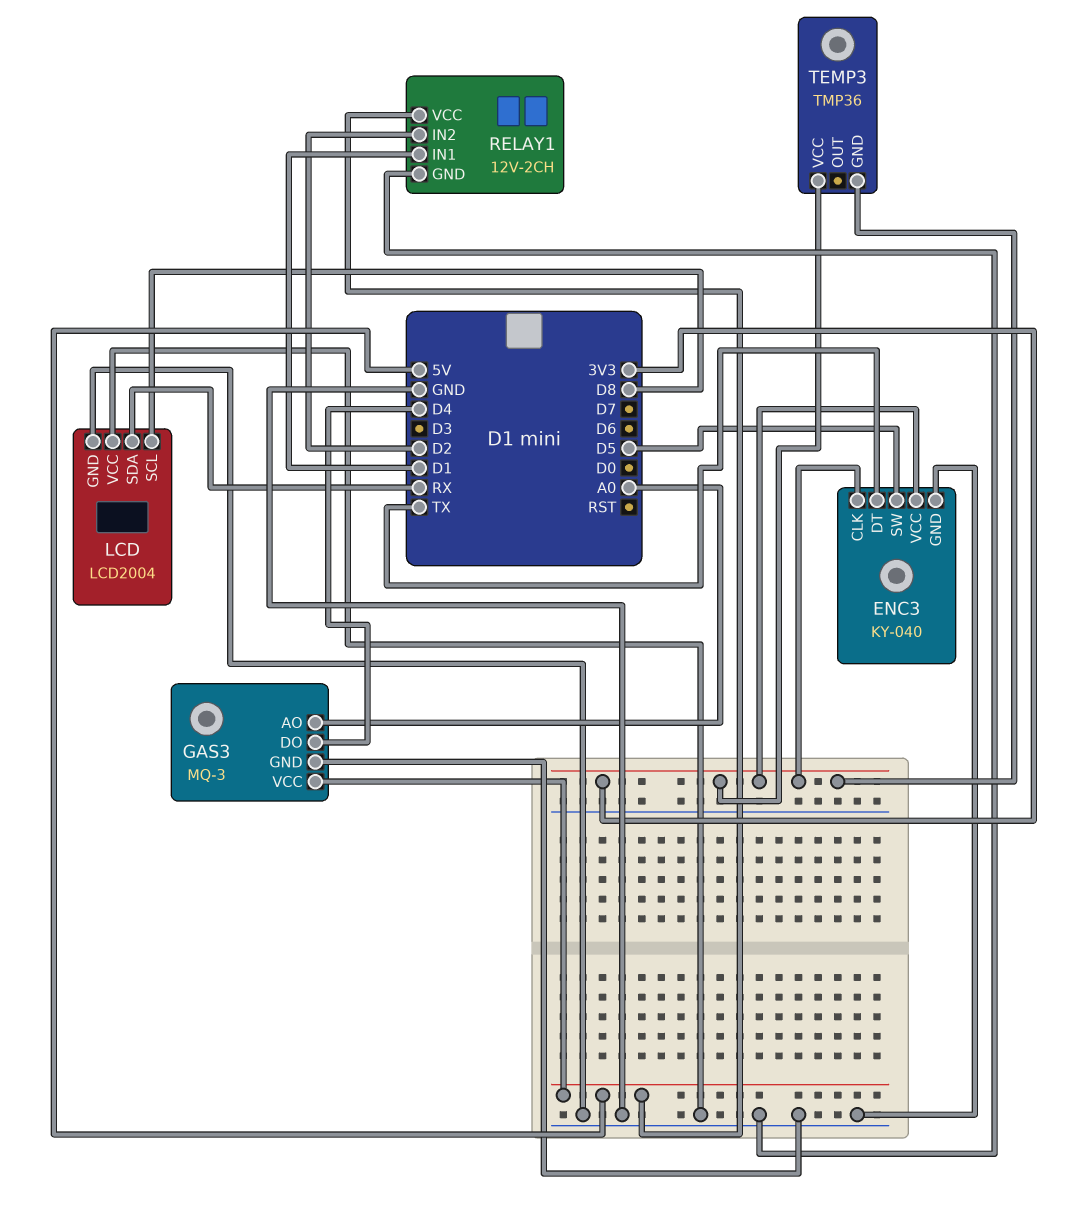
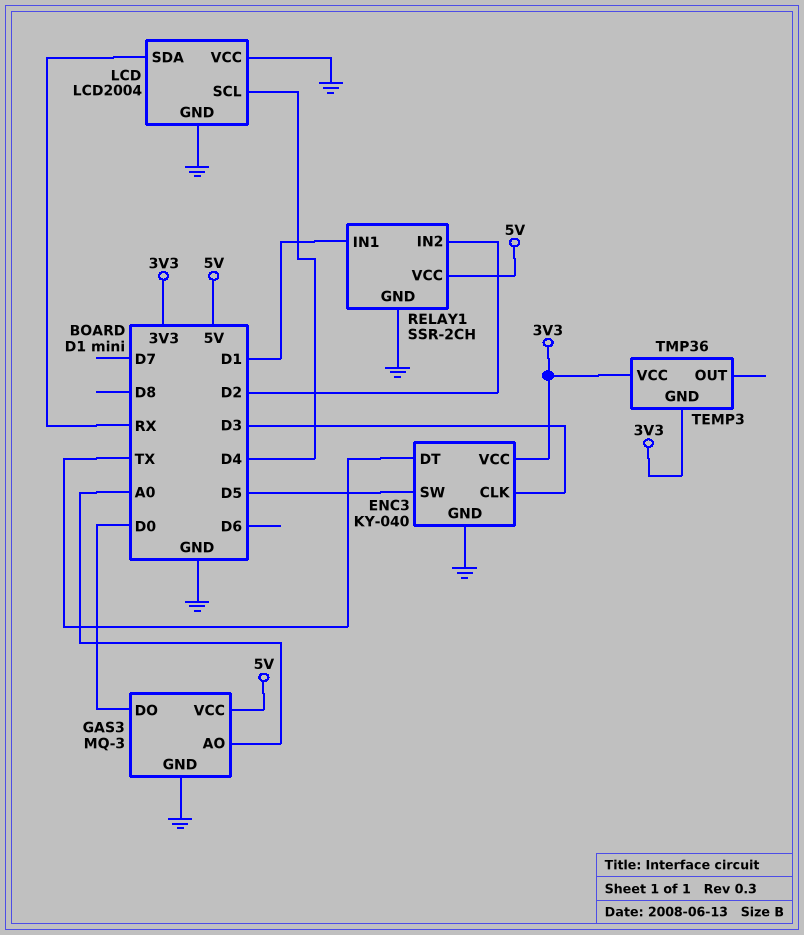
ENC3 pin CLK: 3V3 -> D3
GAS3 pin DO: D4 -> D0
LCD pin SCL: D8 -> D4
RELAY1: 12V-2CH -> SSR-2CH

